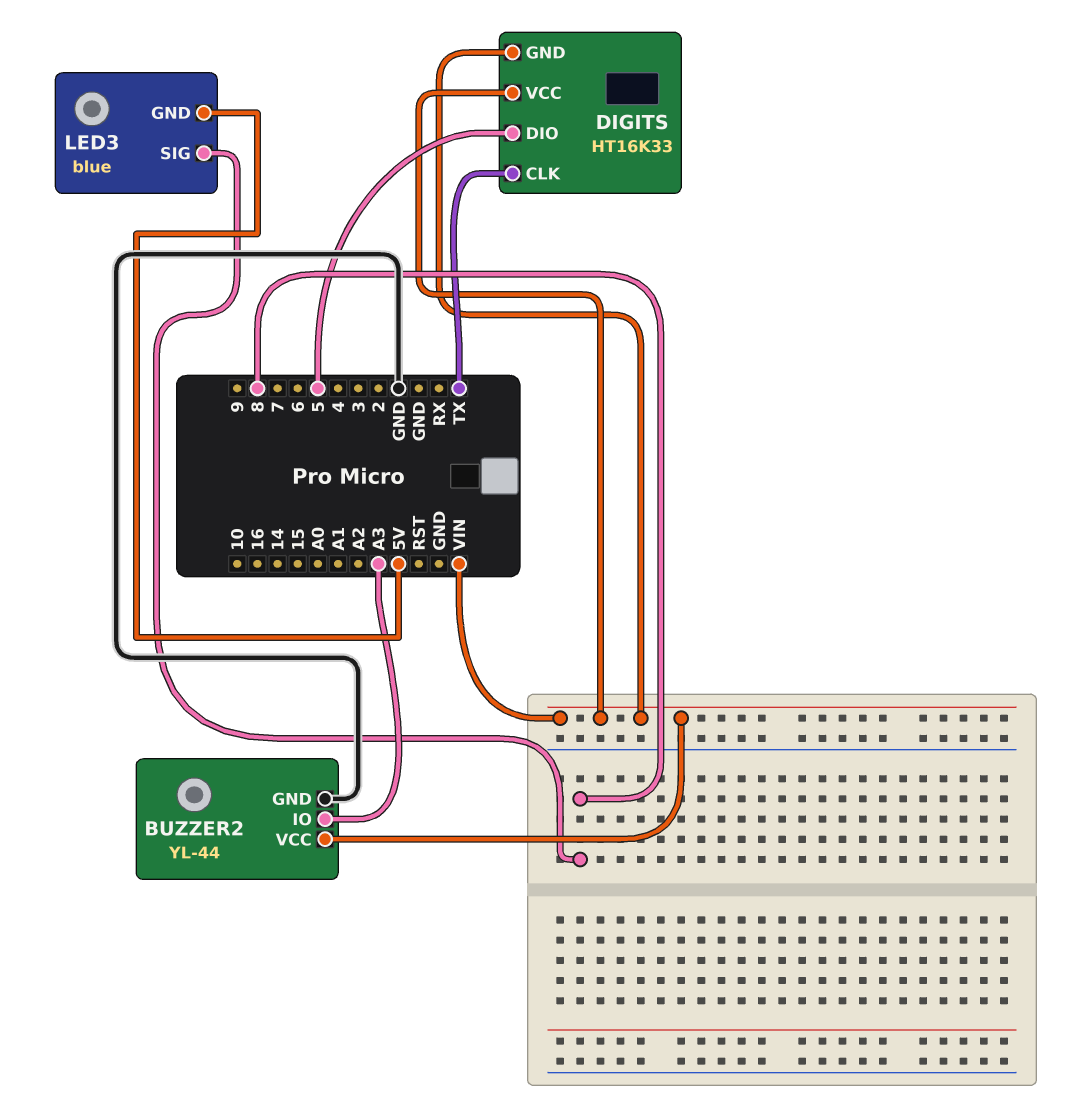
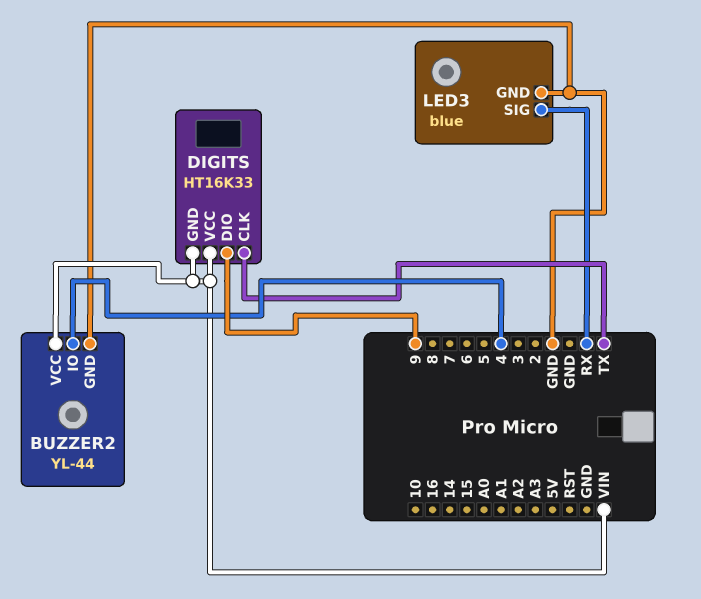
BUZZER2 pin IO: A3 -> 4
DIGITS pin DIO: 5 -> 9
LED3 pin GND: 5V -> GND
LED3 pin SIG: 8 -> RX

